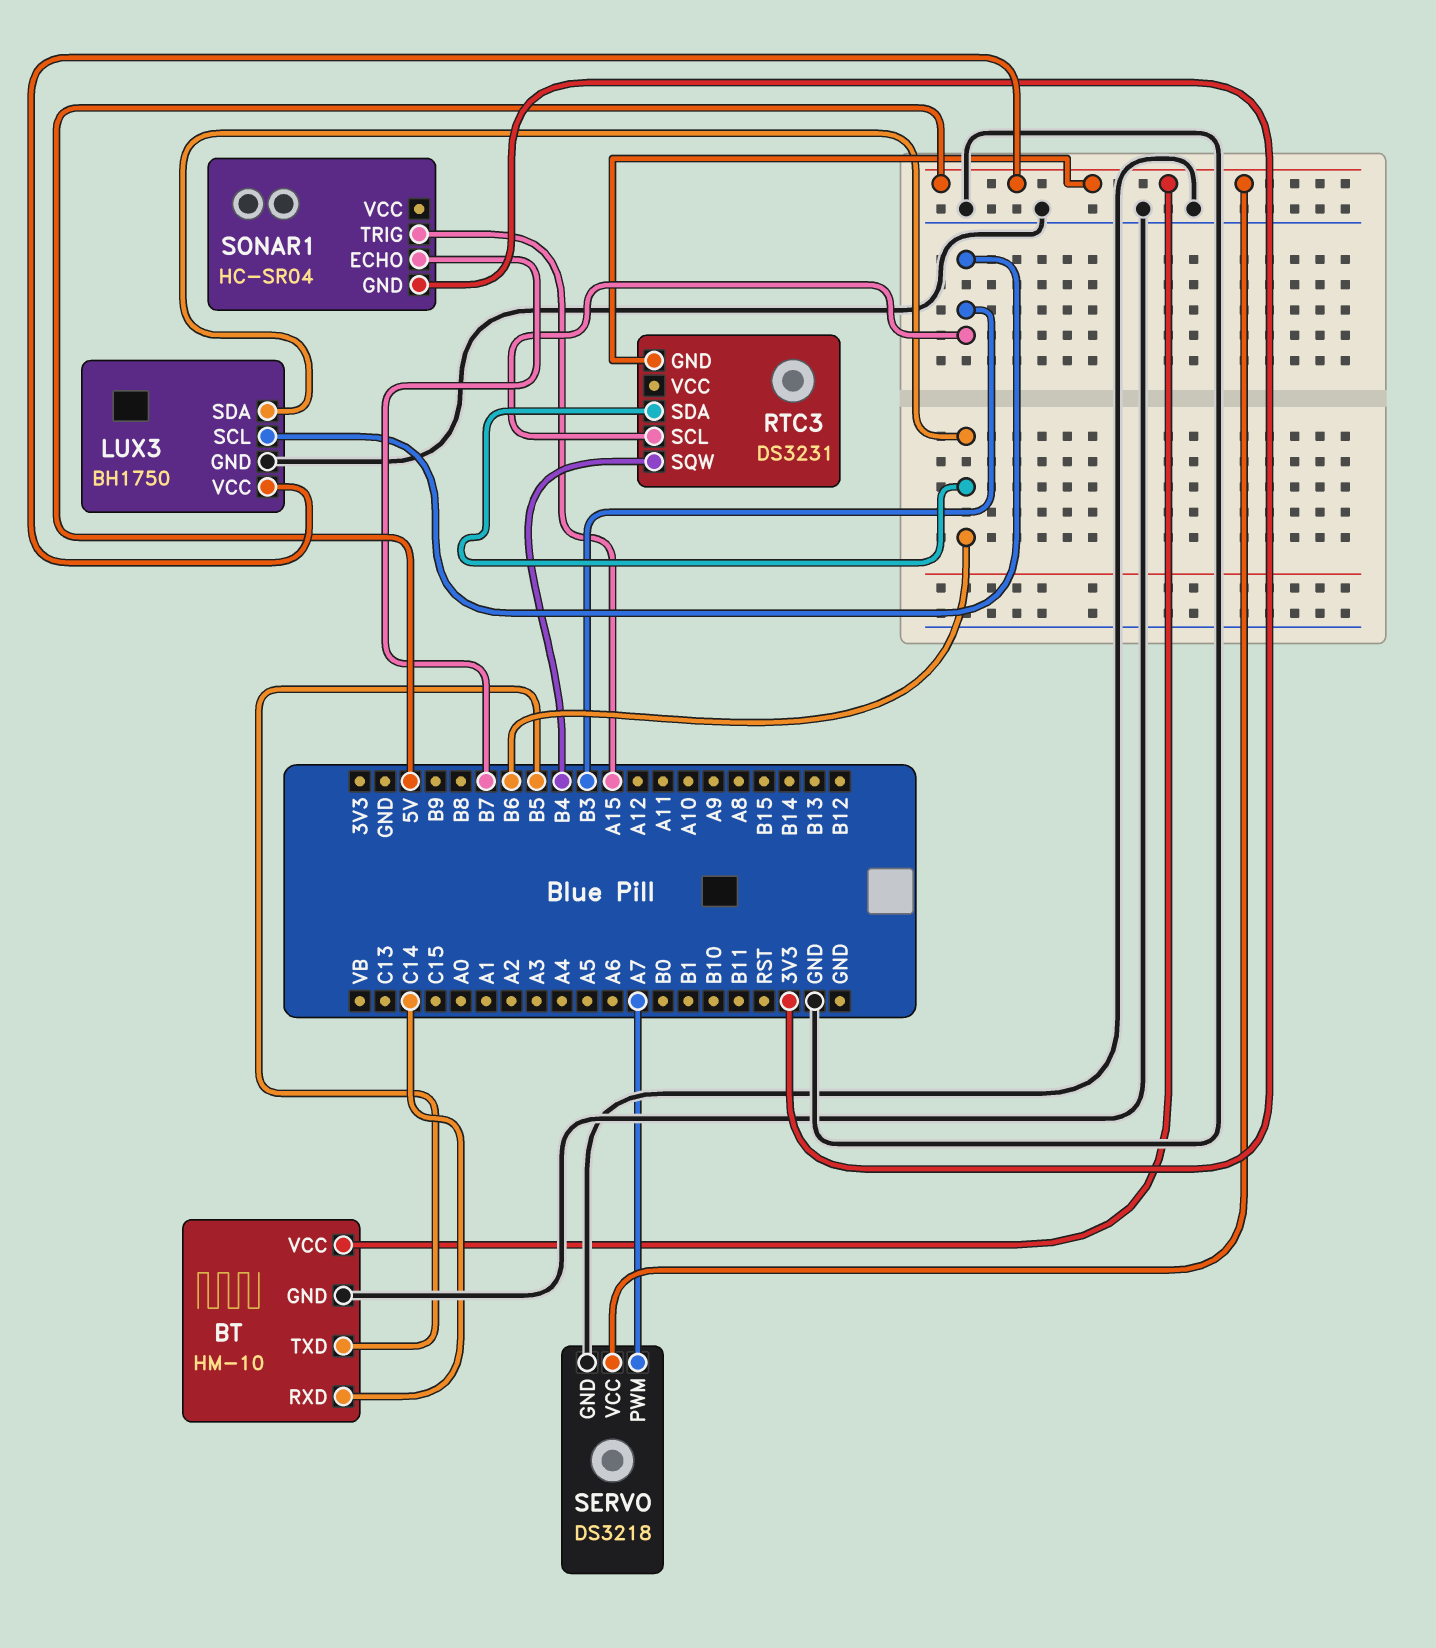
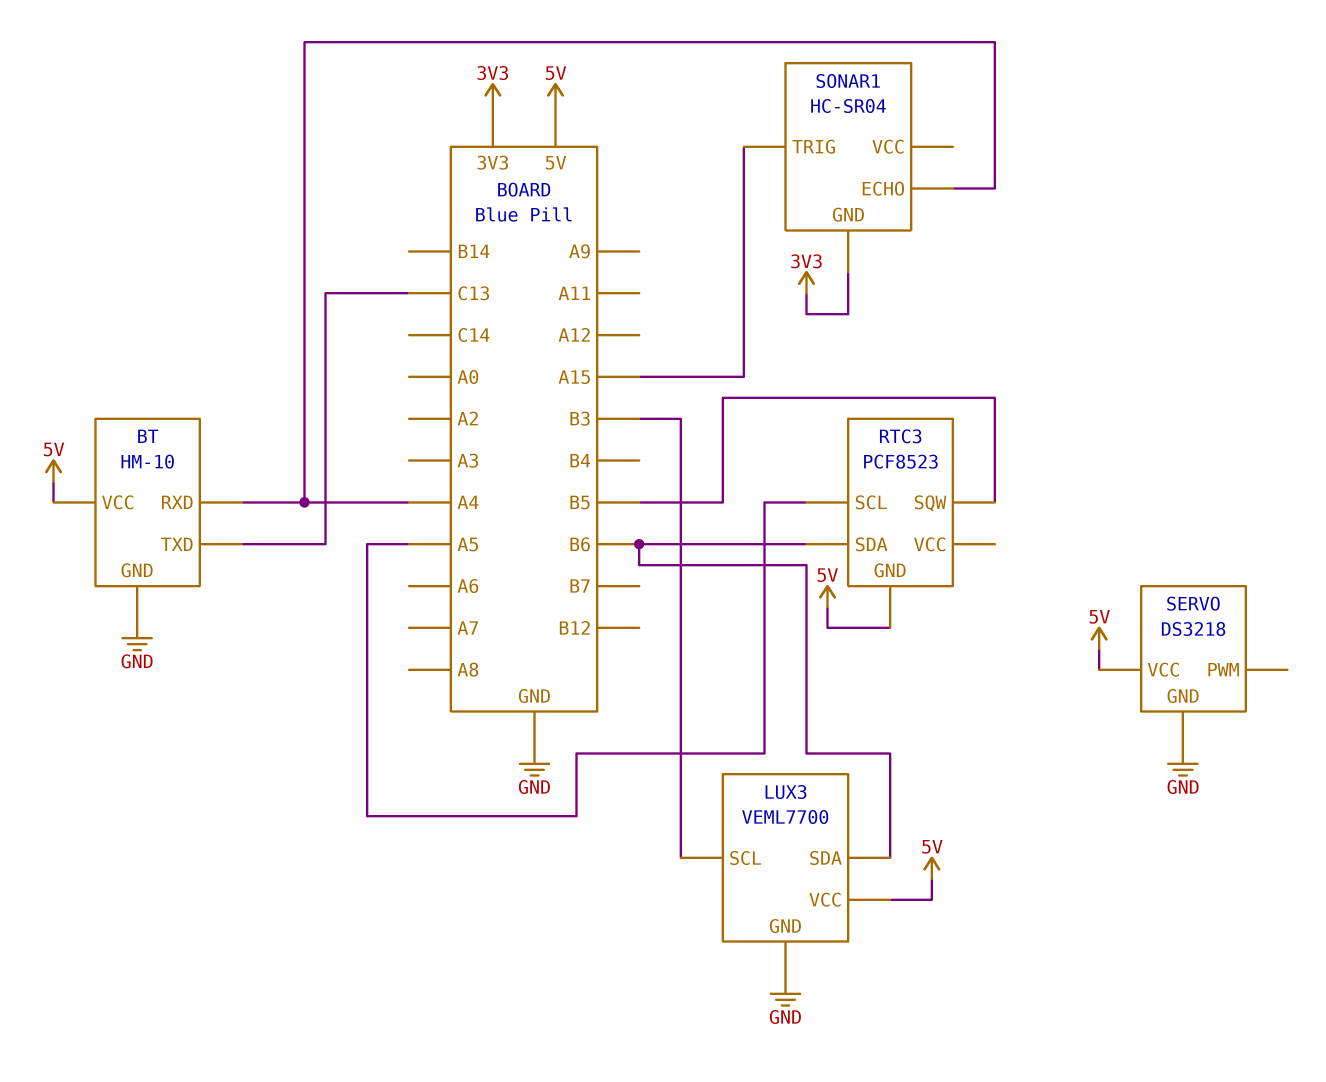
BT pin RXD: C14 -> A4
BT pin TXD: B5 -> C13
LUX3: BH1750 -> VEML7700
RTC3: DS3231 -> PCF8523
RTC3 pin SCL: B3 -> A5
RTC3 pin SQW: B4 -> B5
SERVO pin PWM: A7 -> none
SONAR1 pin ECHO: B7 -> A4

